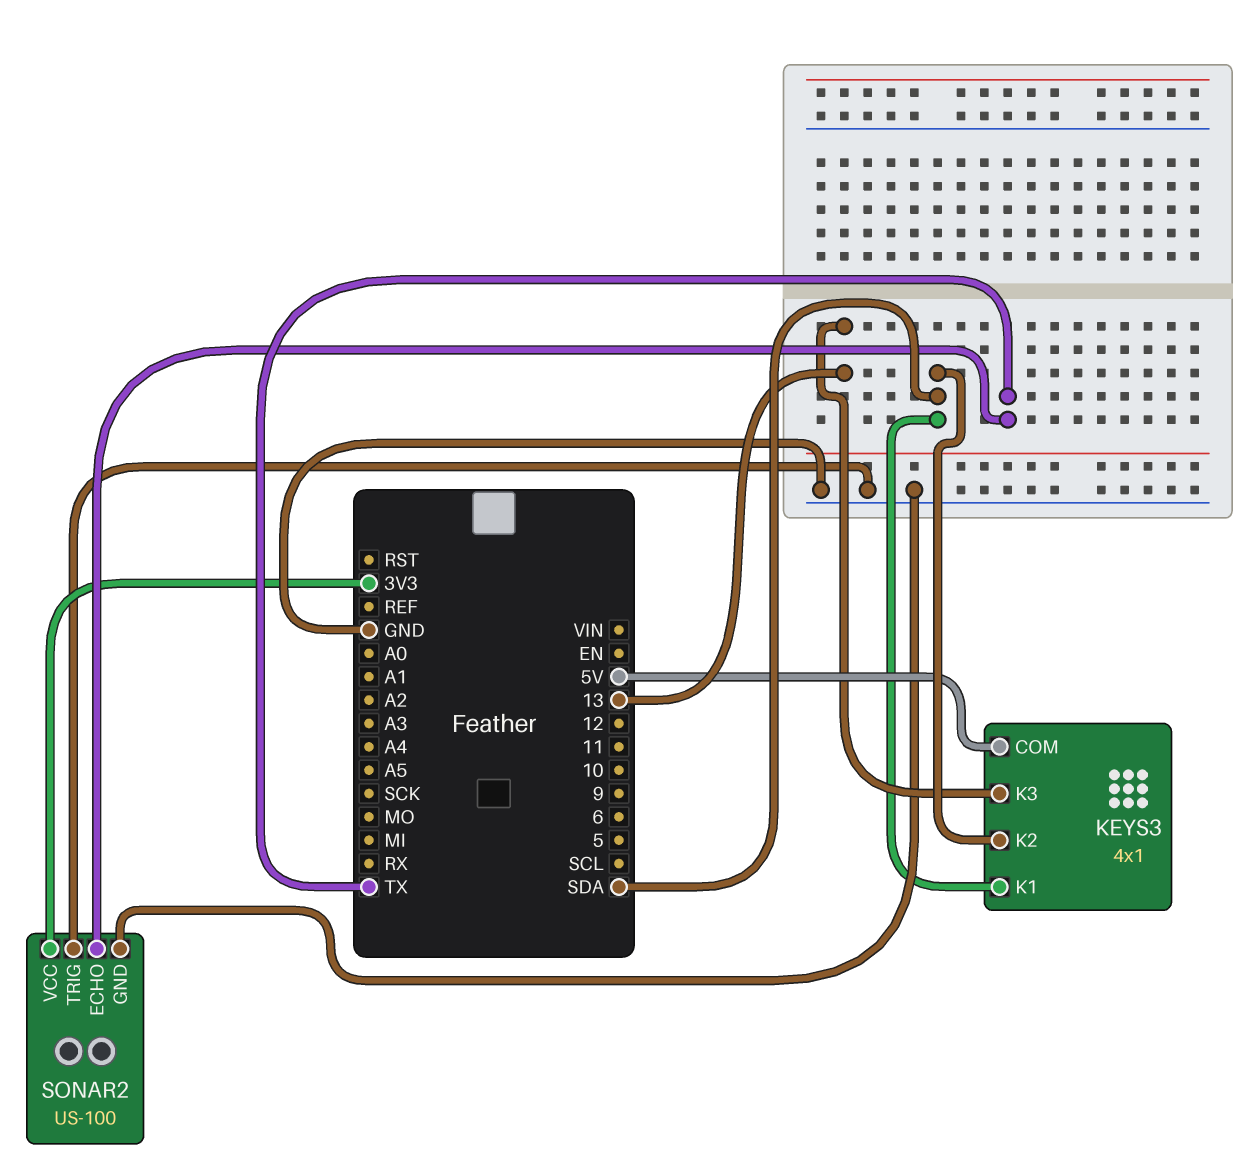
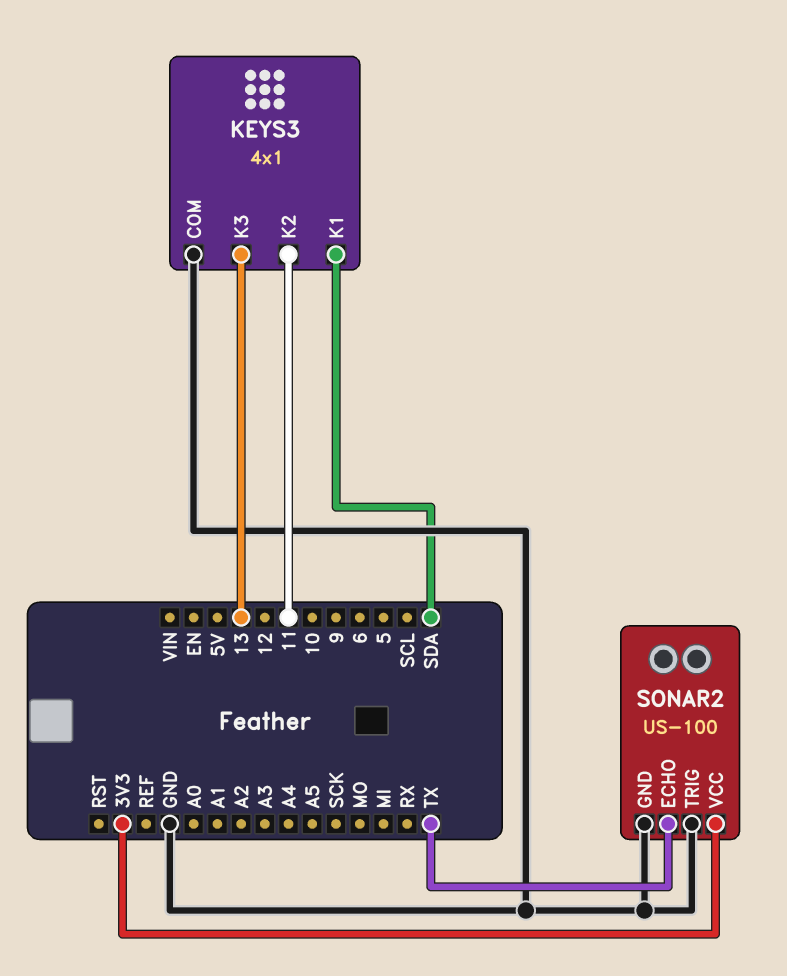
KEYS3 pin COM: 5V -> GND
KEYS3 pin K2: SDA -> 11

